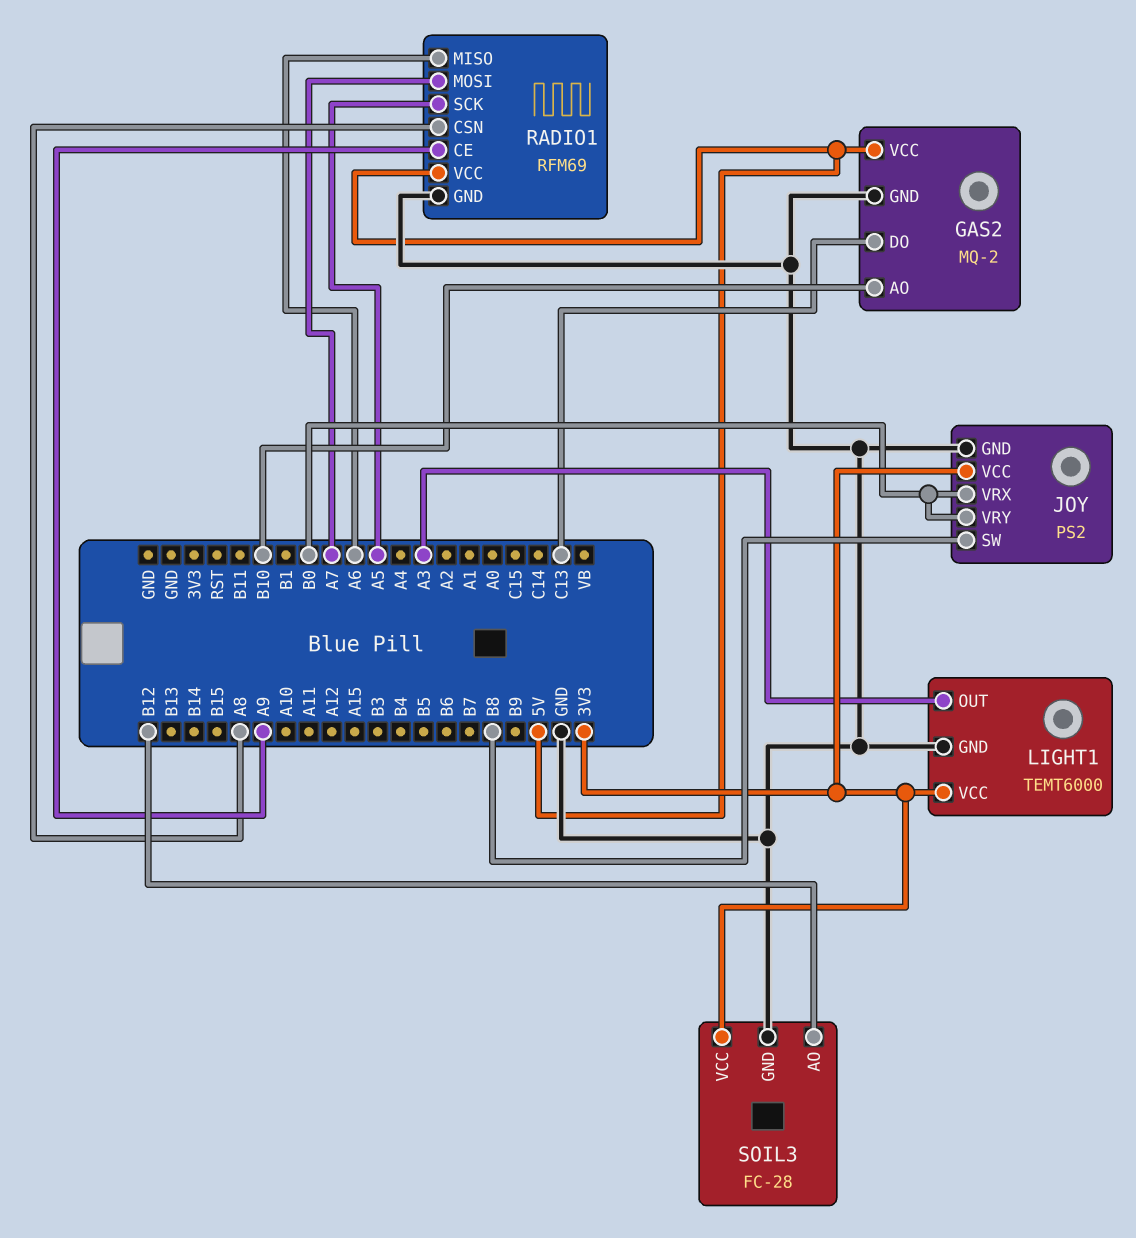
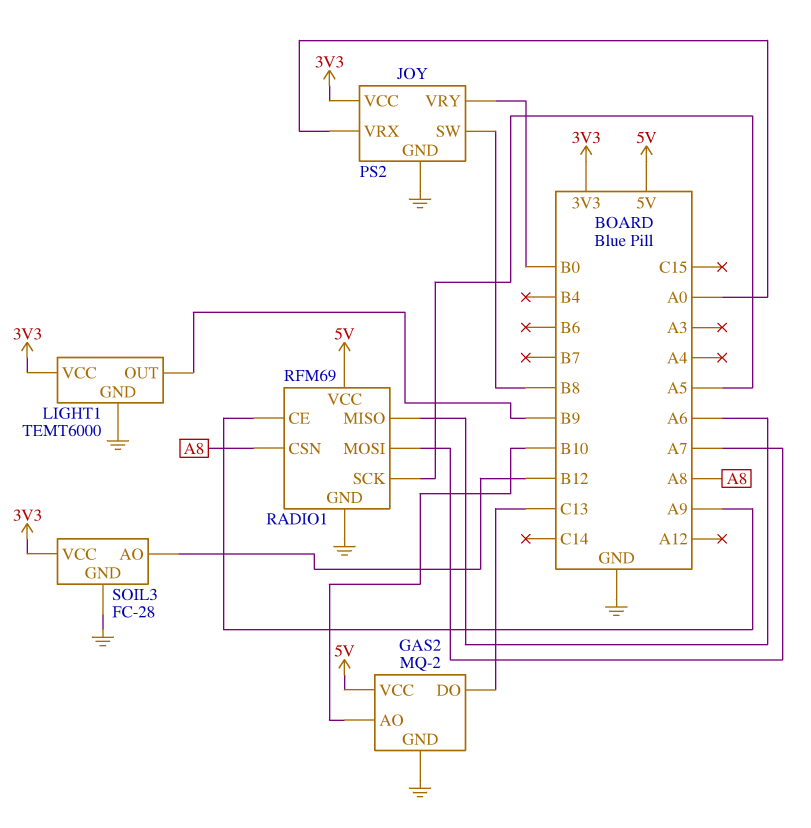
JOY pin VRX: B0 -> A0
LIGHT1 pin OUT: A3 -> B9

